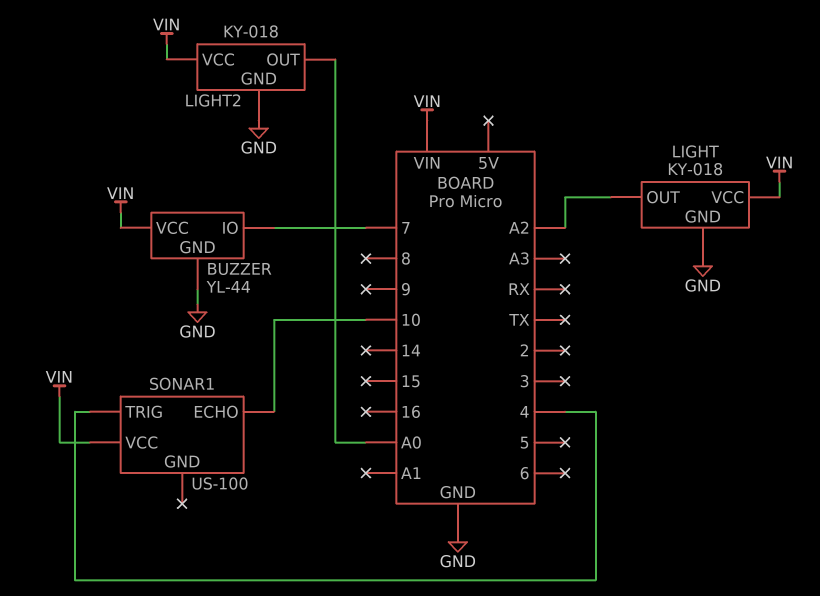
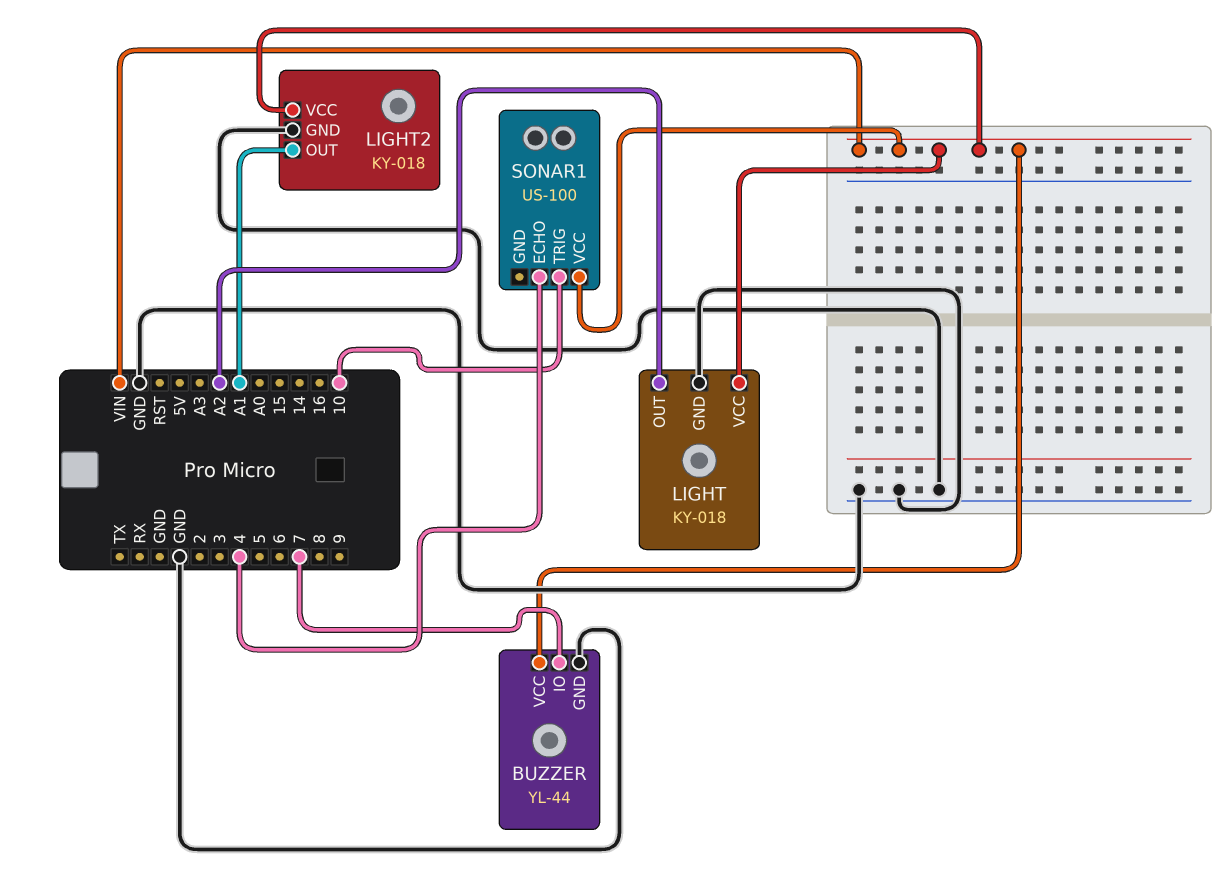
LIGHT2 pin OUT: A0 -> A1
SONAR1 pin ECHO: 10 -> 4
SONAR1 pin TRIG: 4 -> 10

